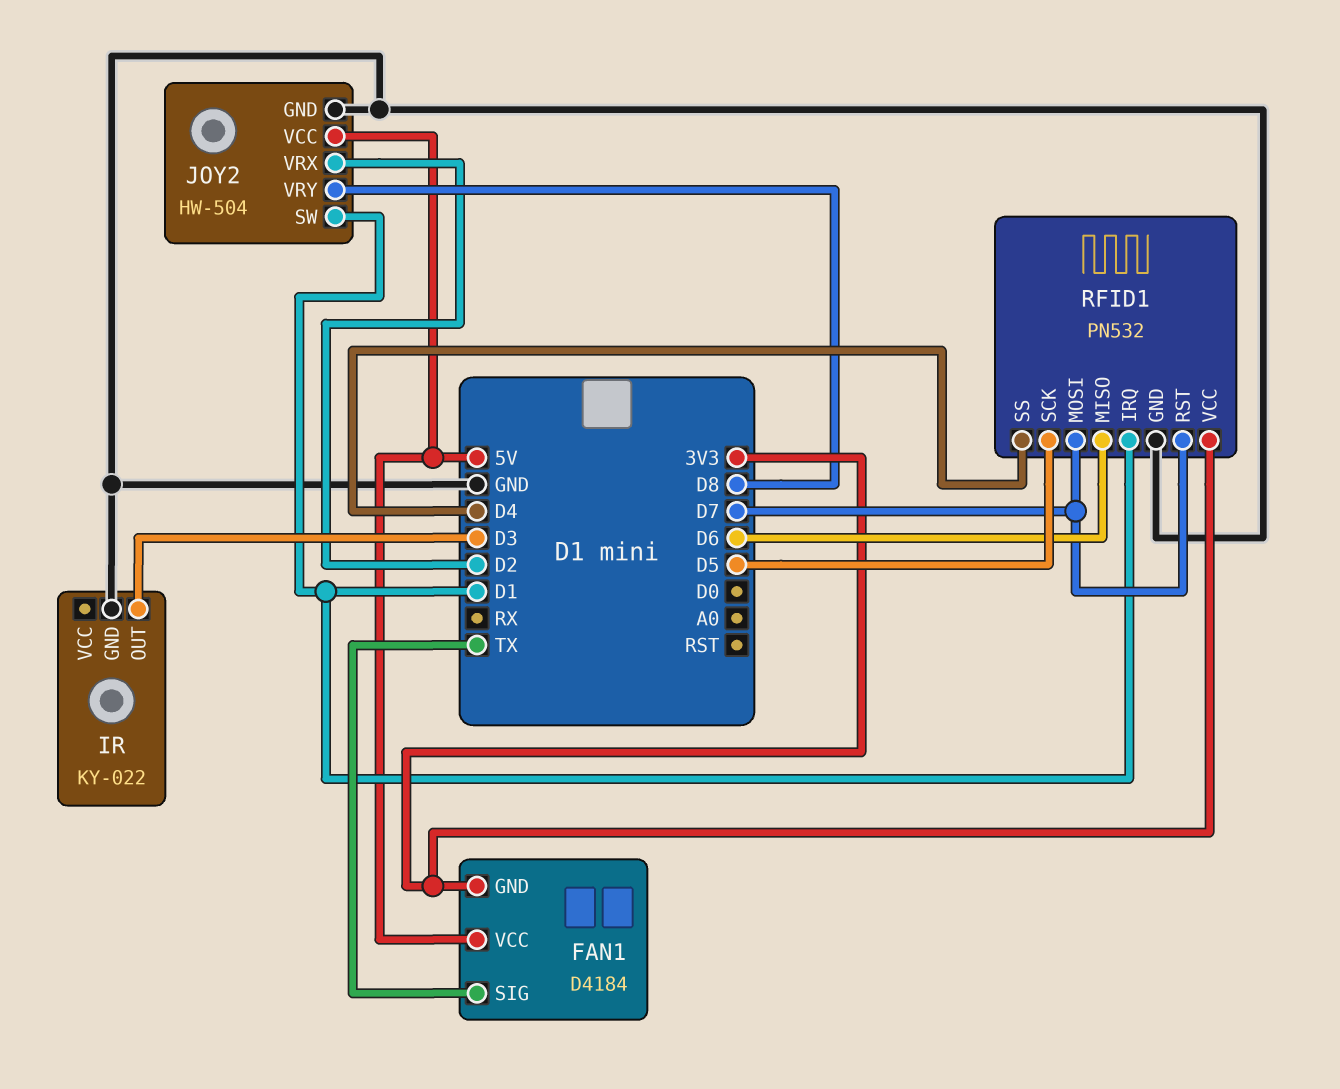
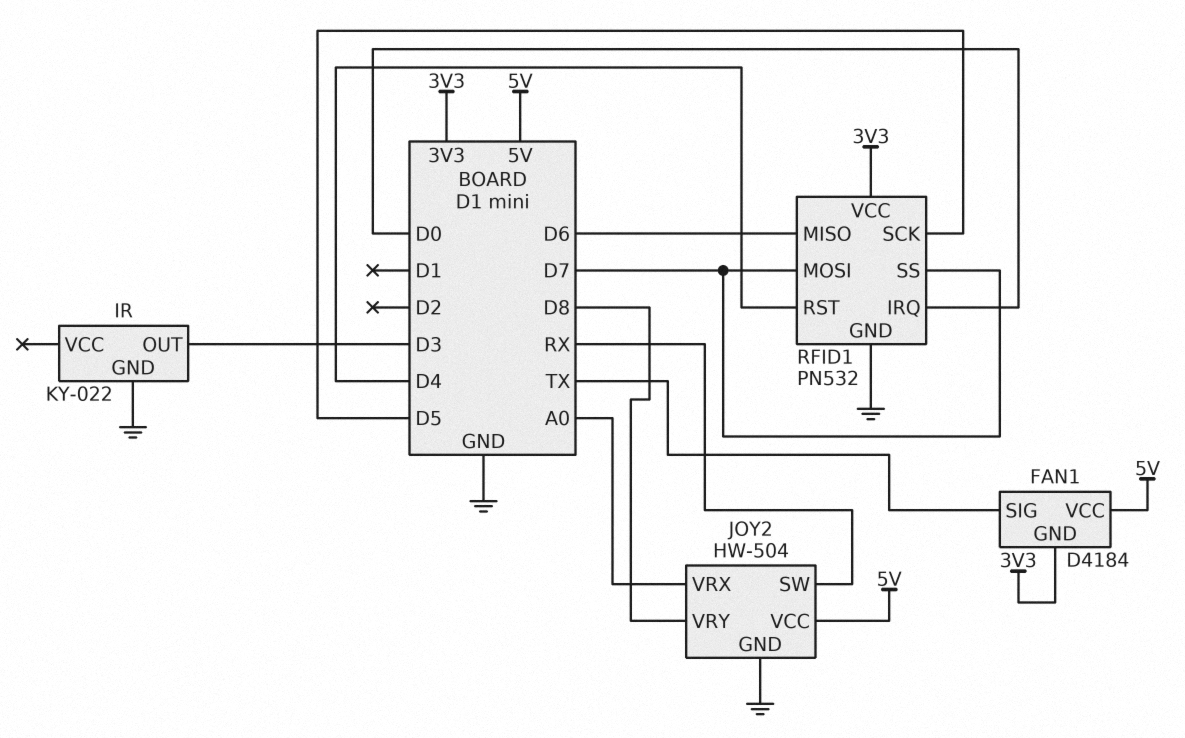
JOY2 pin SW: D1 -> RX
JOY2 pin VRX: D2 -> A0
RFID1 pin IRQ: D1 -> D0
RFID1 pin RST: D7 -> D4
RFID1 pin SS: D4 -> D7

